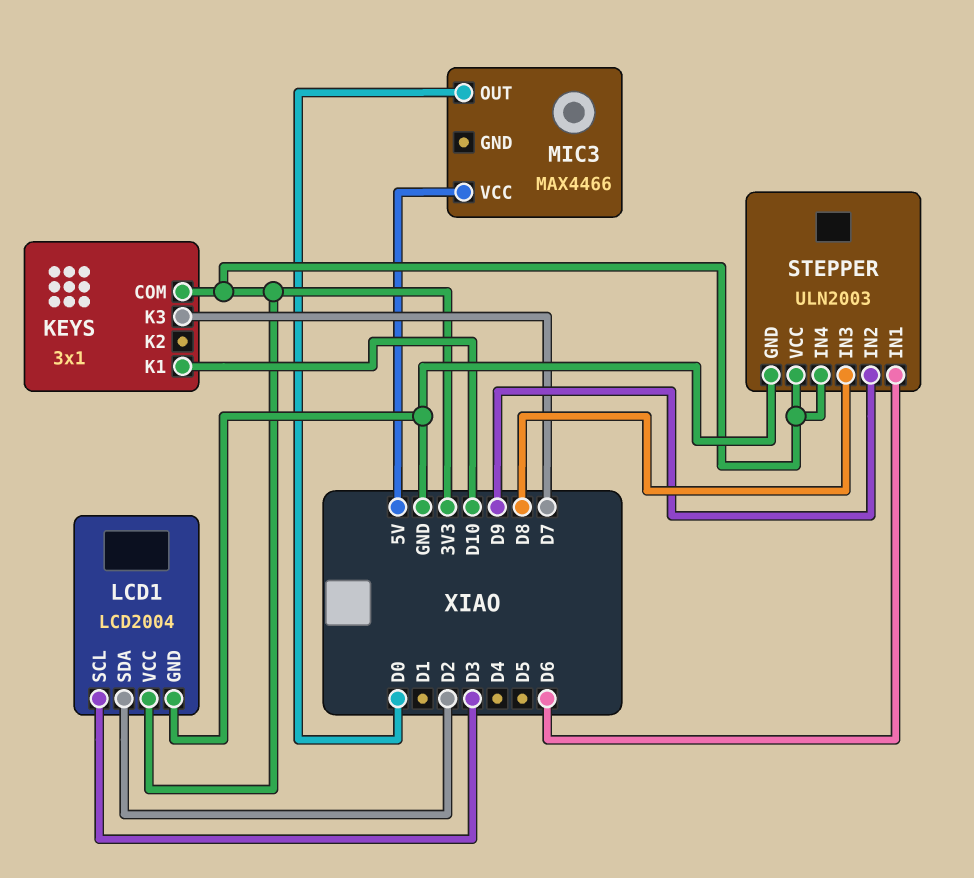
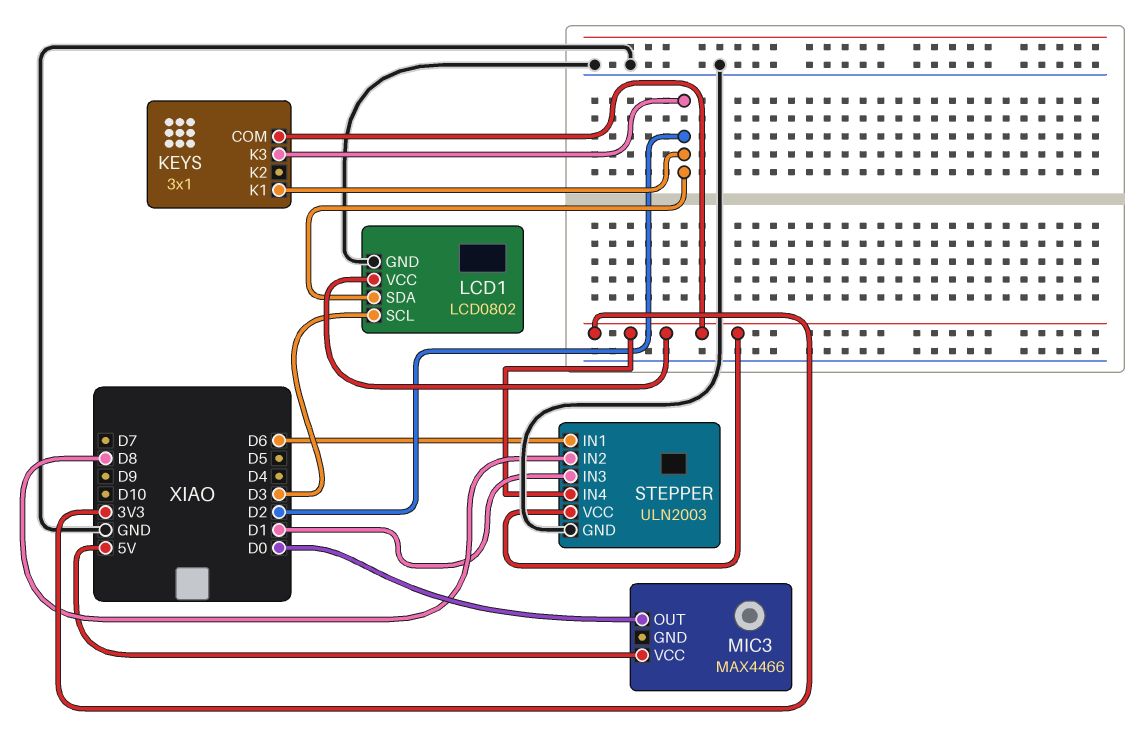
KEYS pin K1: D10 -> D2
KEYS pin K3: D7 -> D2
LCD1: LCD2004 -> LCD0802
STEPPER pin IN2: D9 -> D8
STEPPER pin IN3: D8 -> D1

